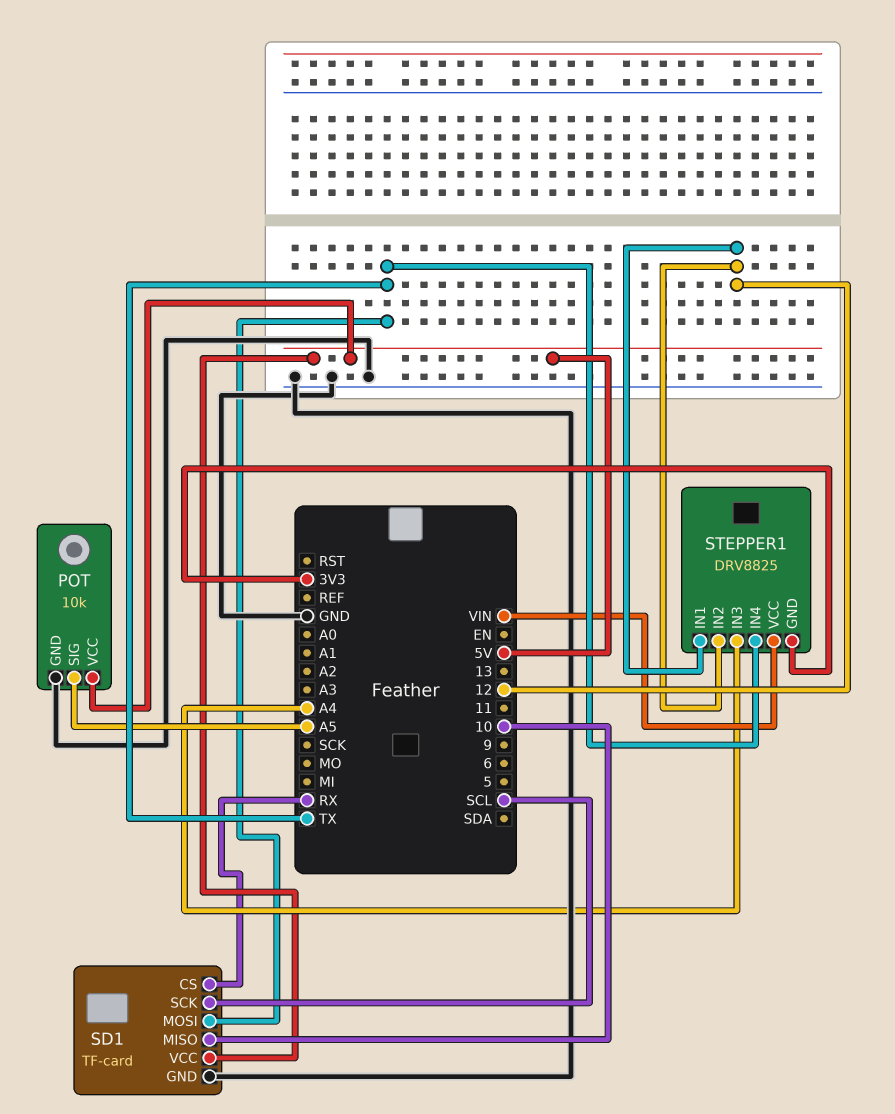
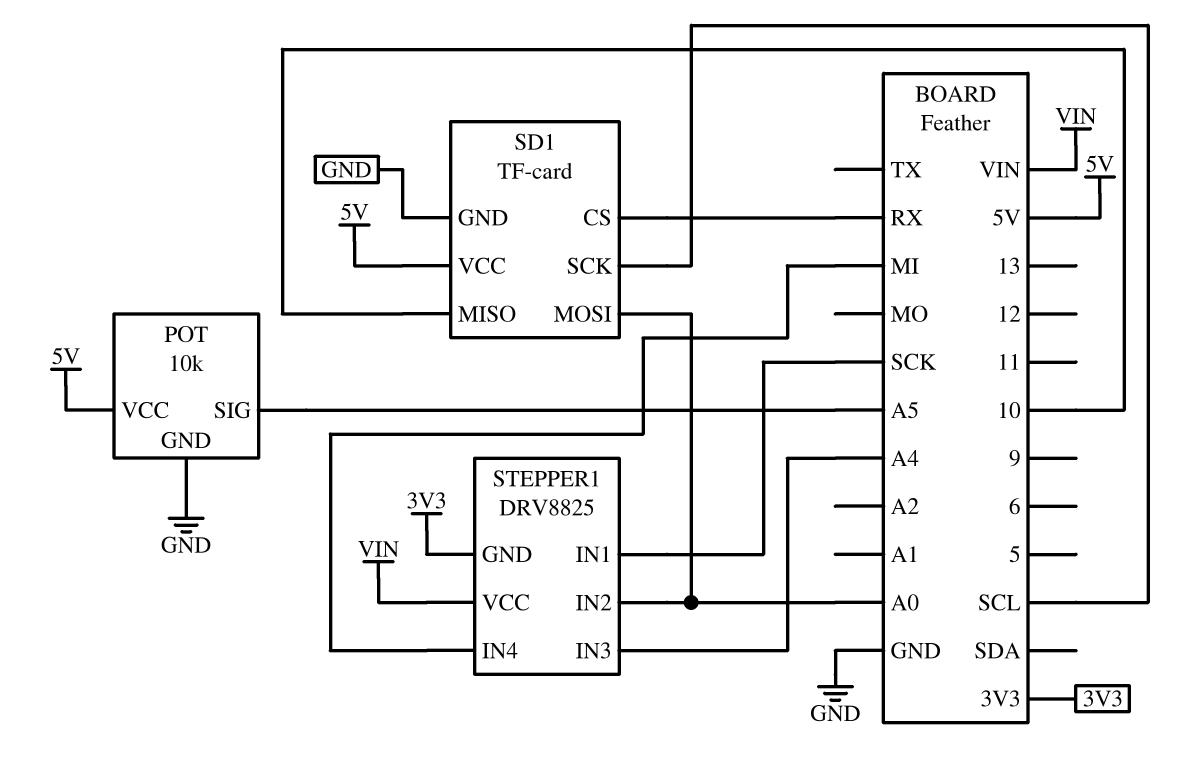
SD1 pin MOSI: TX -> A0
STEPPER1 pin IN1: 12 -> SCK
STEPPER1 pin IN2: 12 -> A0
STEPPER1 pin IN4: TX -> MI

